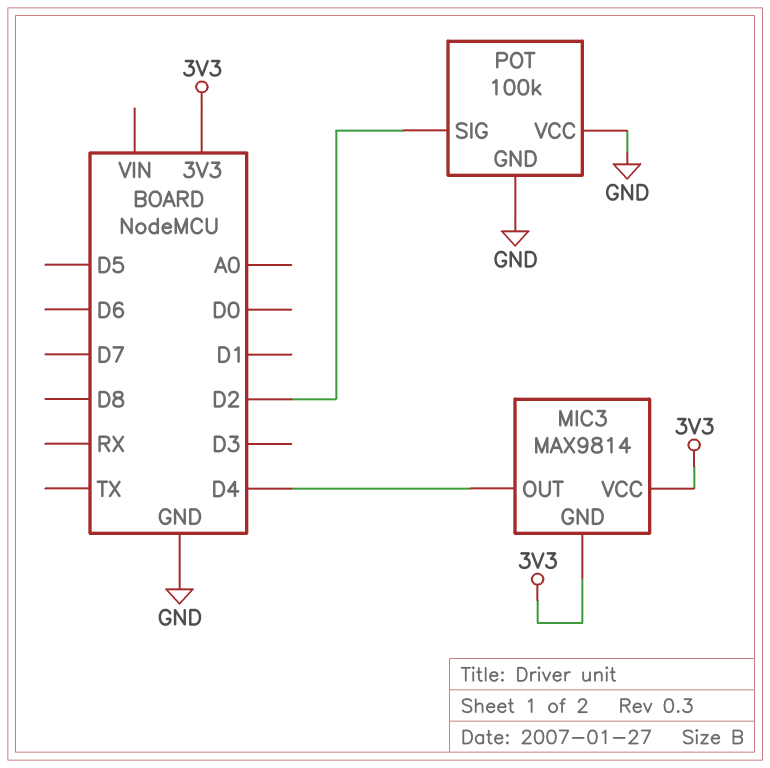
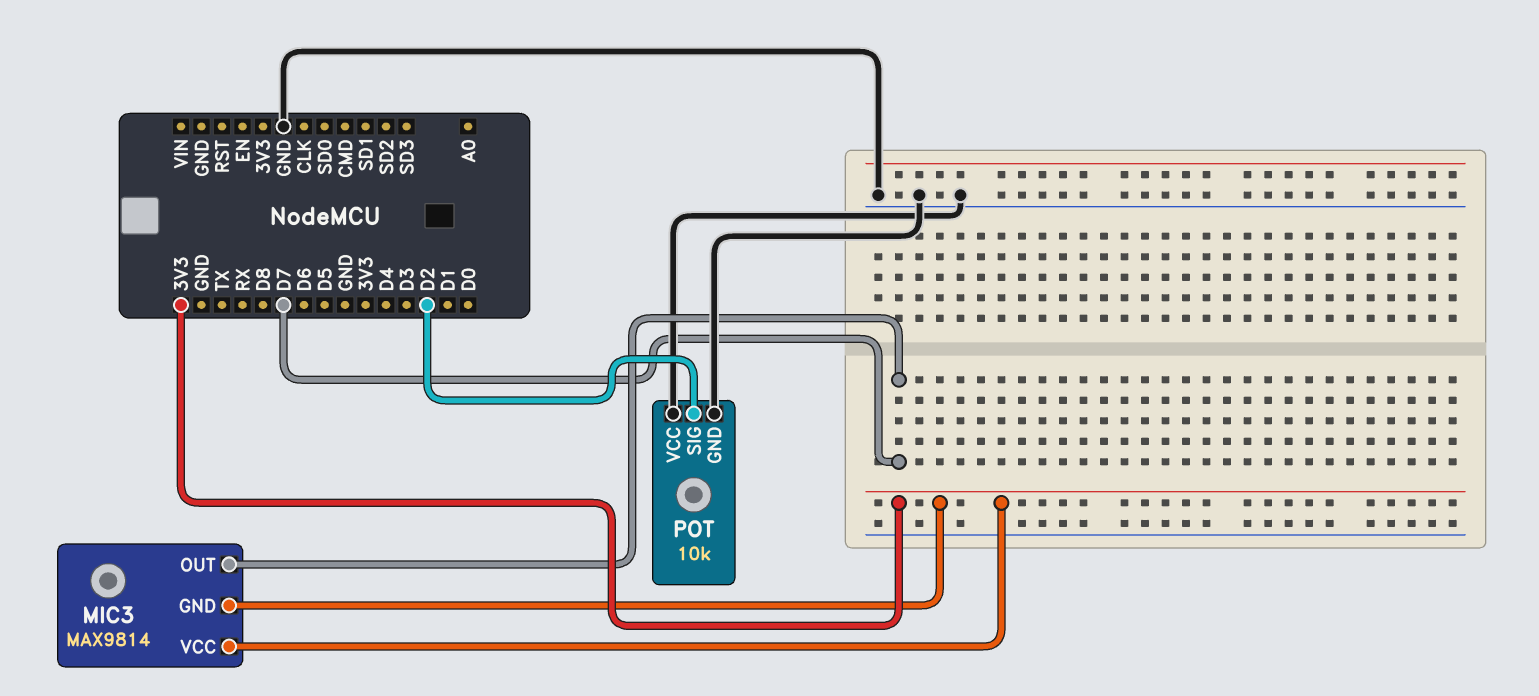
MIC3 pin OUT: D4 -> D7
POT: 100k -> 10k

